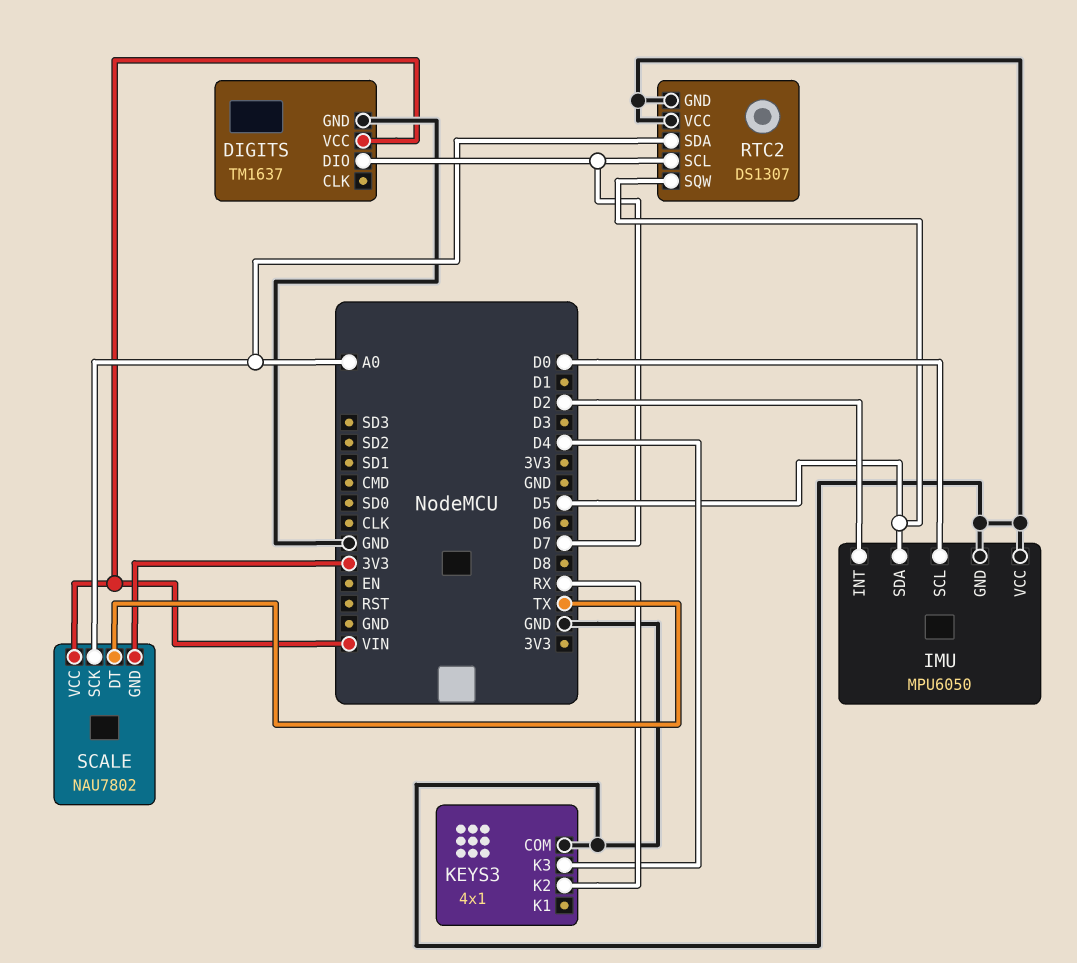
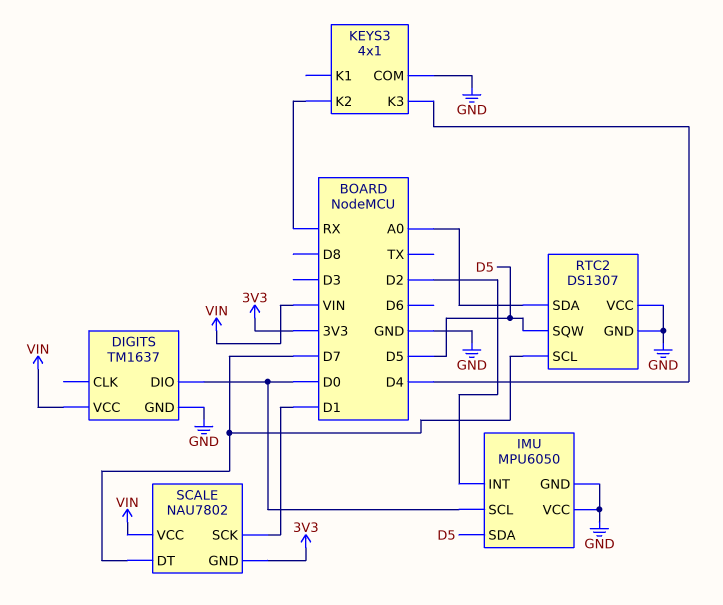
DIGITS pin DIO: D7 -> D0
SCALE pin DT: TX -> D7
SCALE pin SCK: A0 -> D1

